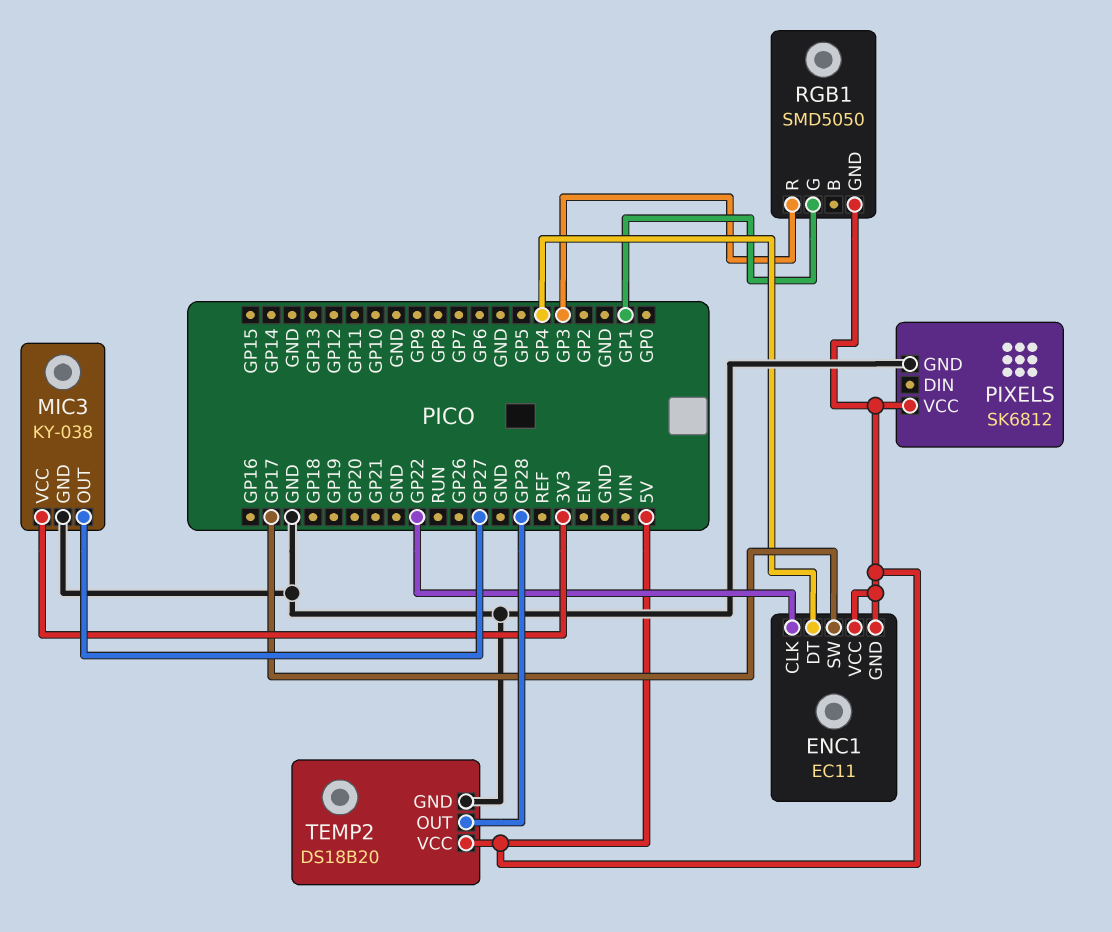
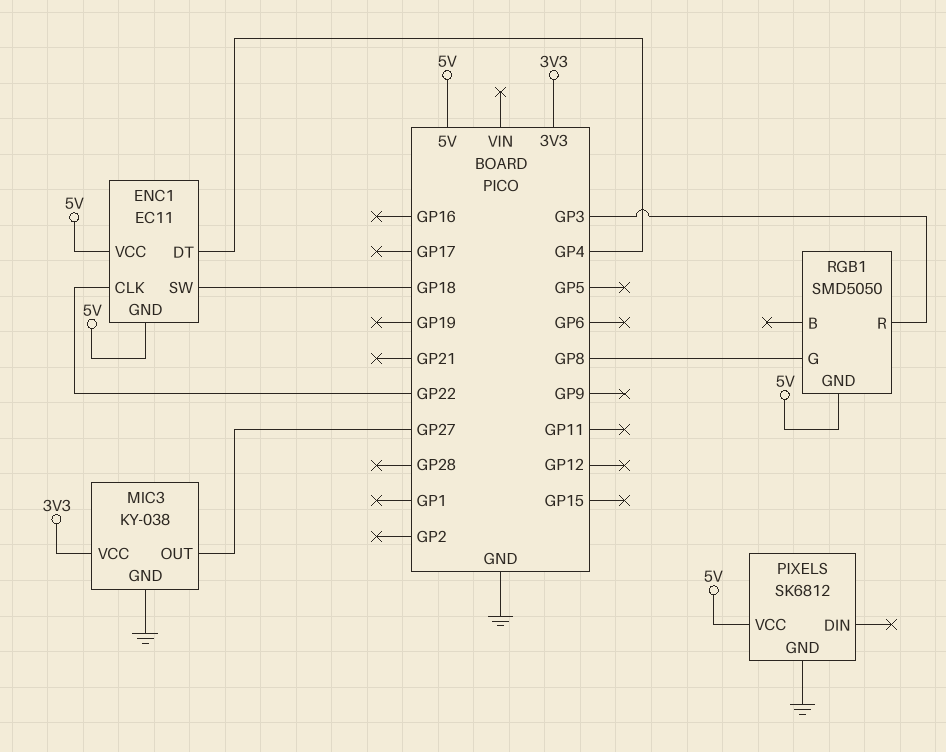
ENC1 pin SW: GP17 -> GP18
RGB1 pin G: GP1 -> GP8
TEMP2: DS18B20 -> none
TEMP2 pin GND: GND -> none
TEMP2 pin OUT: GP28 -> none
TEMP2 pin VCC: 5V -> none

